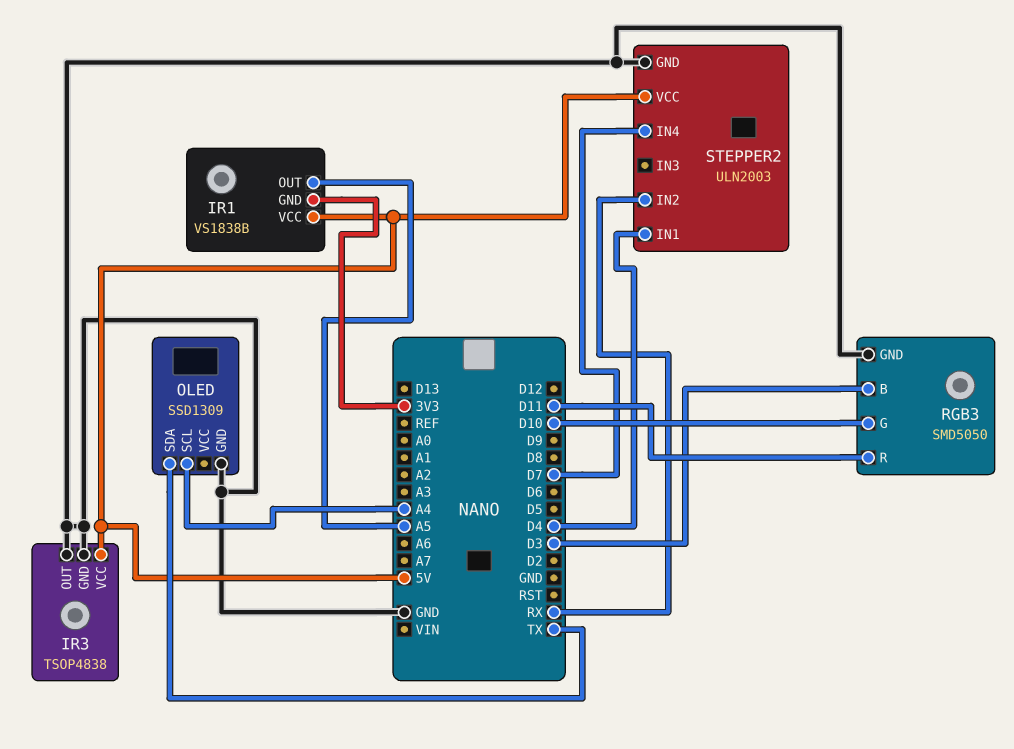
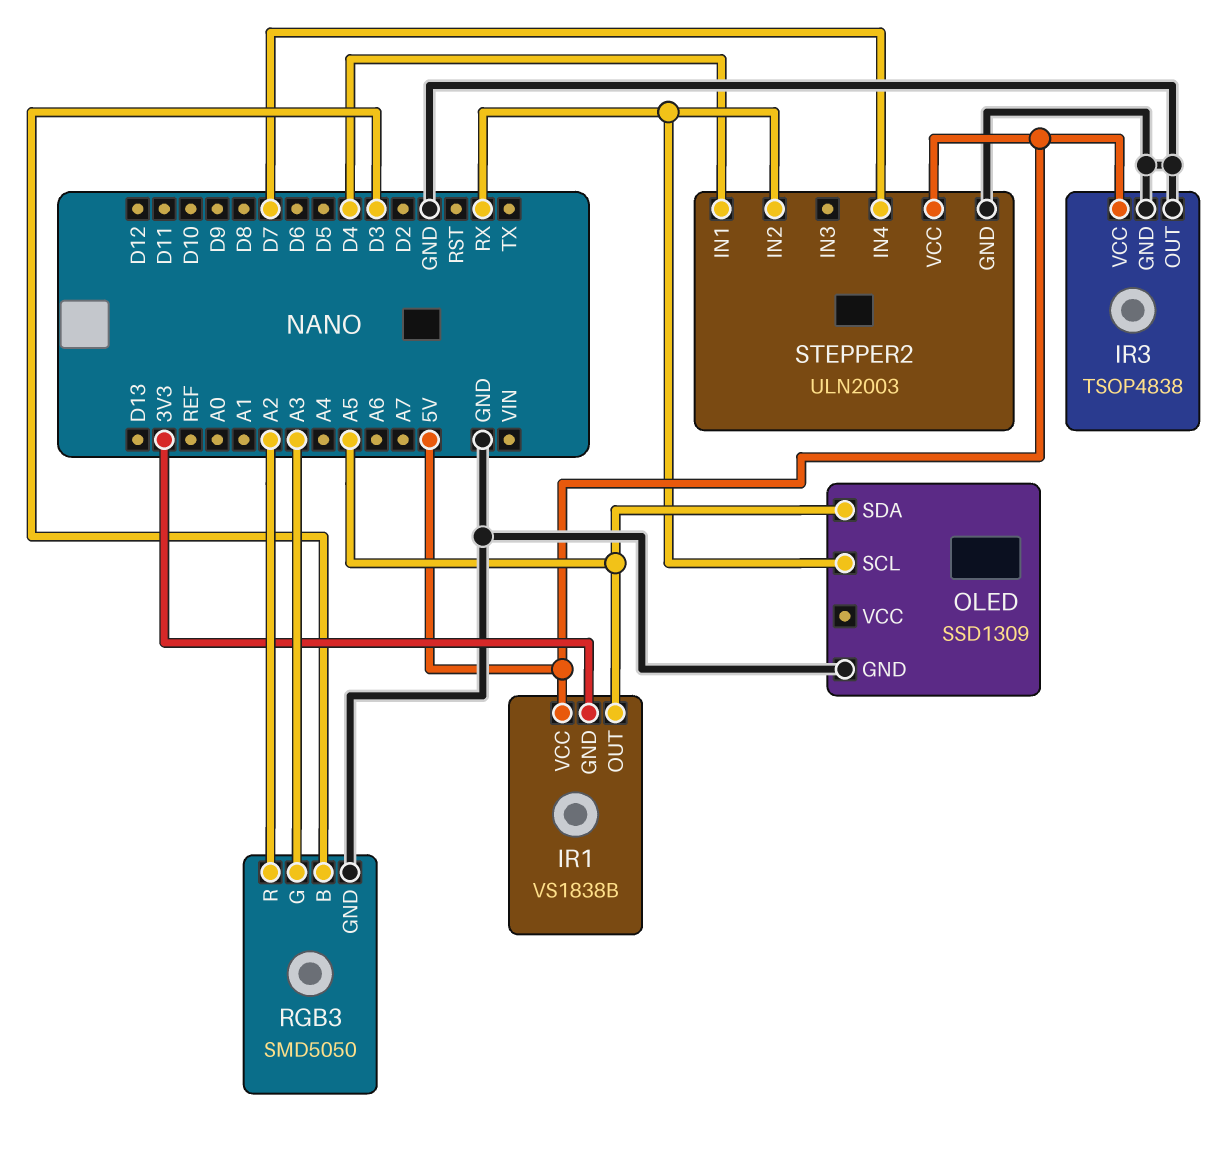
OLED pin SCL: A4 -> RX
OLED pin SDA: TX -> A5
RGB3 pin G: D10 -> A3
RGB3 pin R: D11 -> A2

